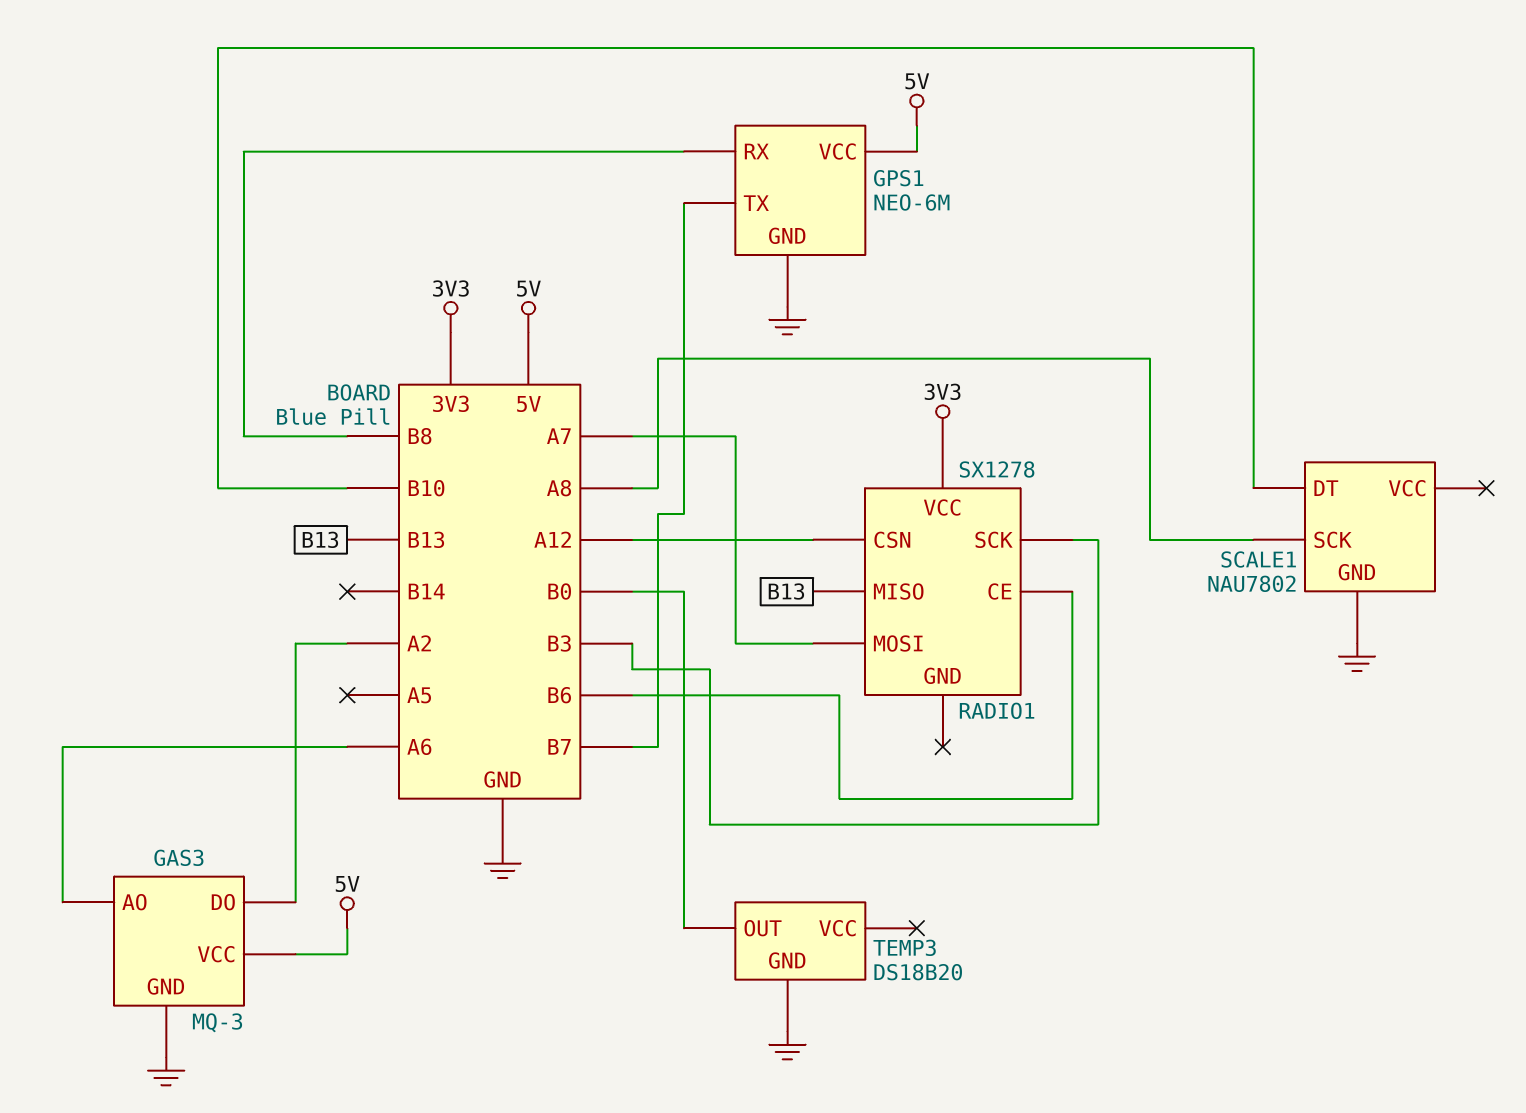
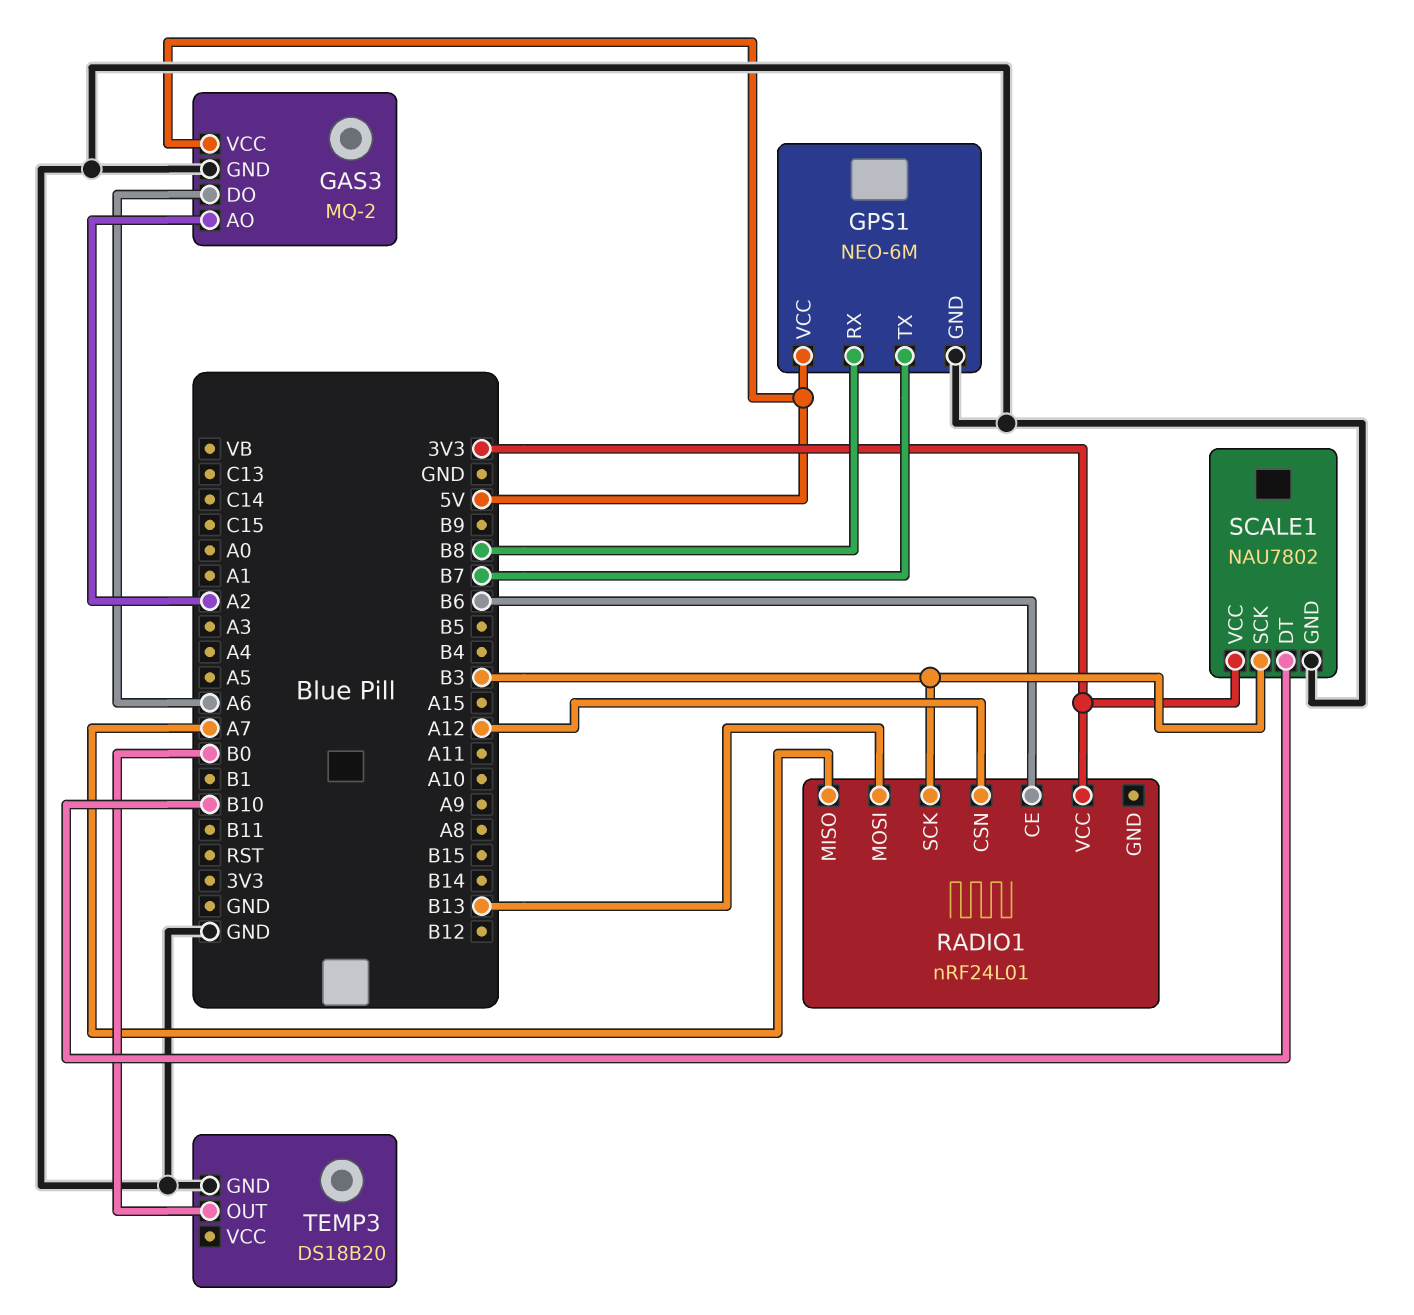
GAS3: MQ-3 -> MQ-2
GAS3 pin AO: A6 -> A2
GAS3 pin DO: A2 -> A6
RADIO1: SX1278 -> nRF24L01
RADIO1 pin MISO: B13 -> A7
RADIO1 pin MOSI: A7 -> B13
SCALE1 pin SCK: A8 -> B3
SCALE1 pin VCC: none -> 3V3

